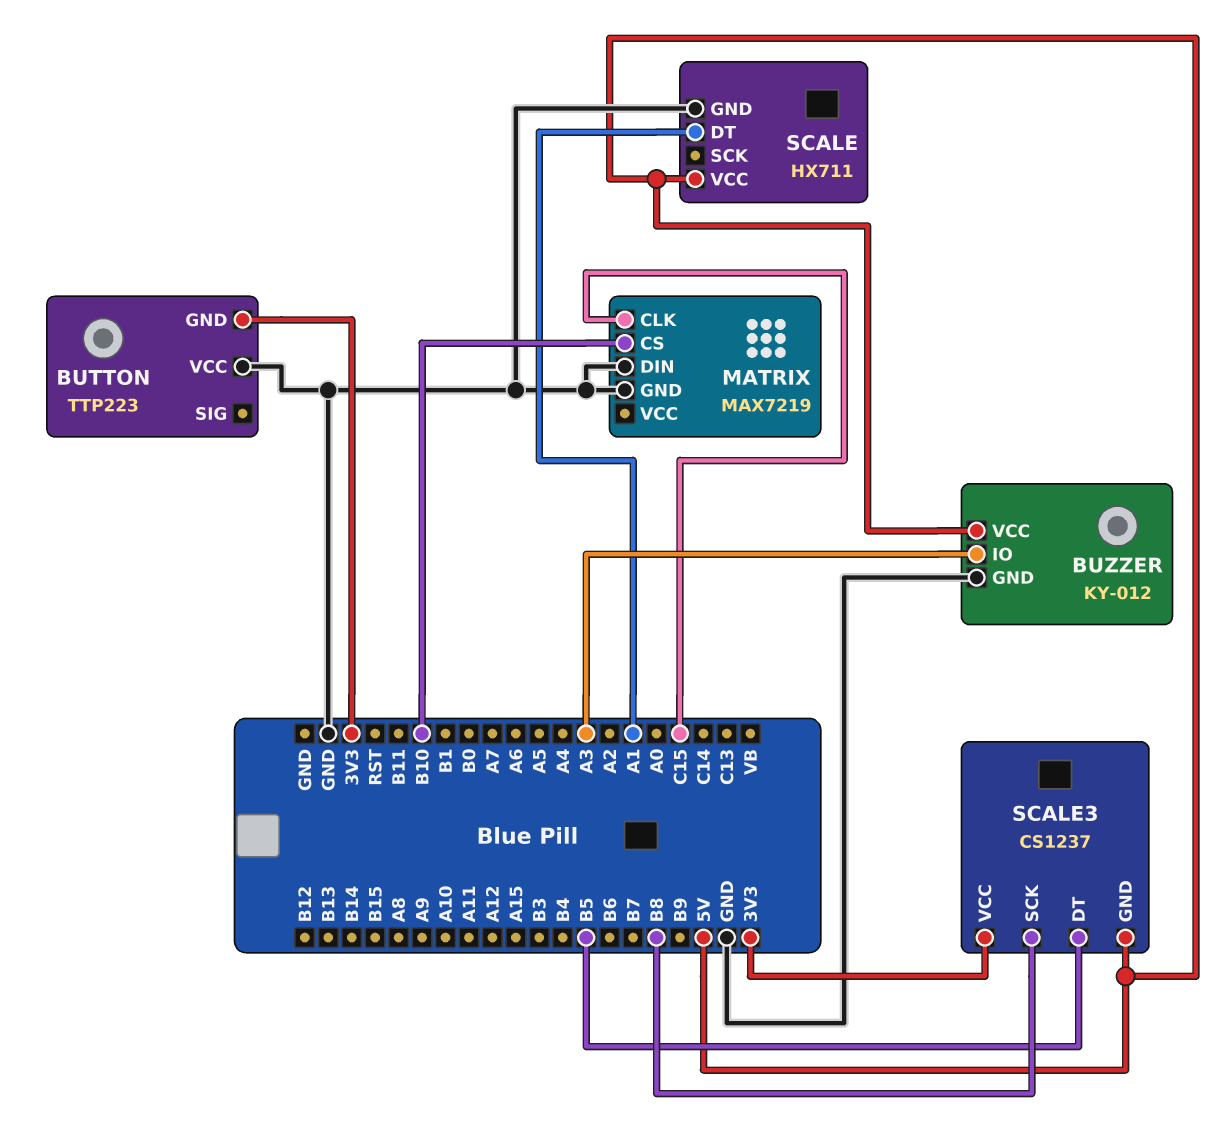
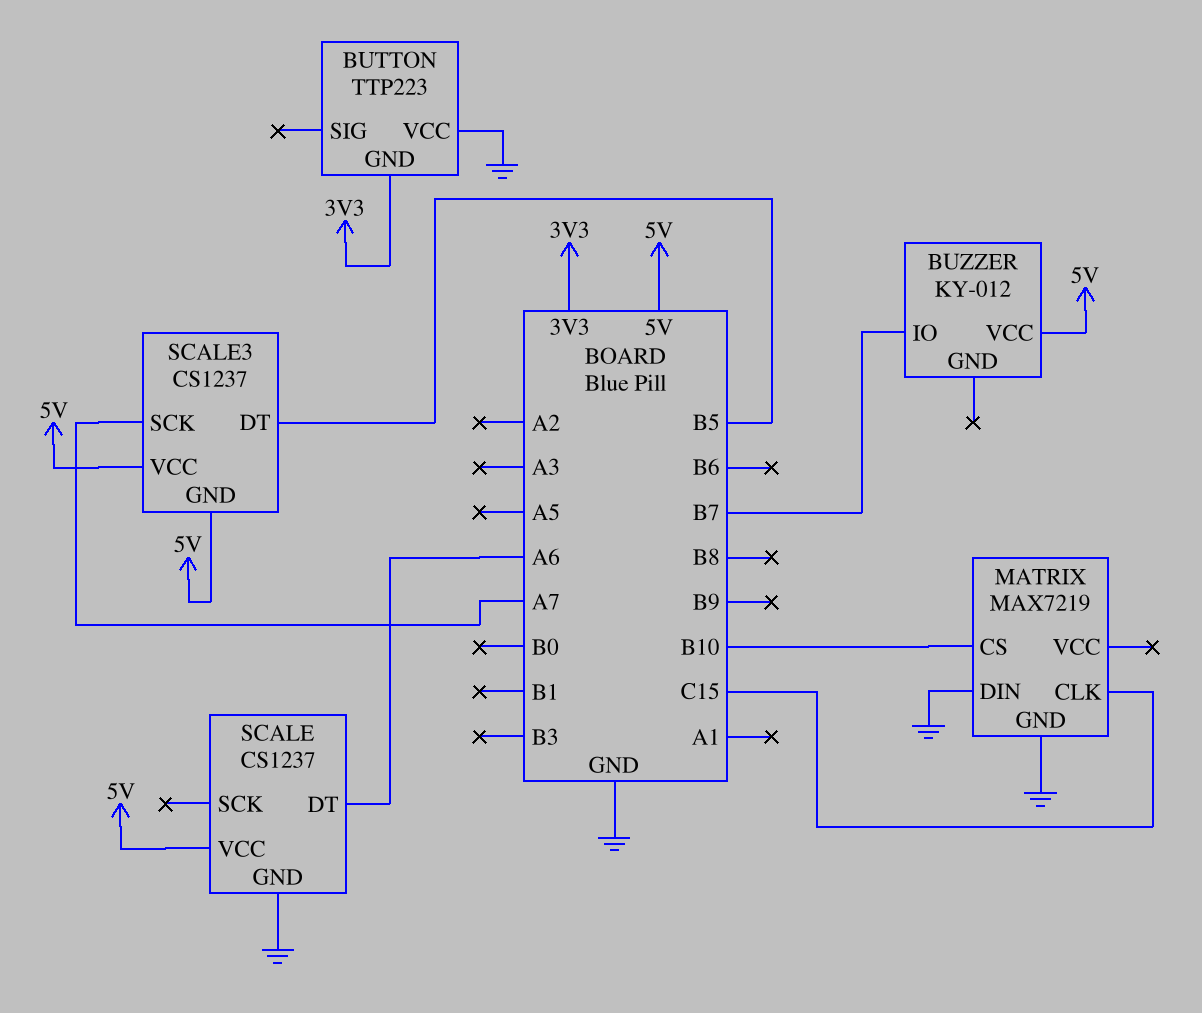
BUZZER pin GND: GND -> none
BUZZER pin IO: A3 -> B7
SCALE: HX711 -> CS1237
SCALE pin DT: A1 -> A6
SCALE3 pin SCK: B8 -> A7
SCALE3 pin VCC: 3V3 -> 5V

